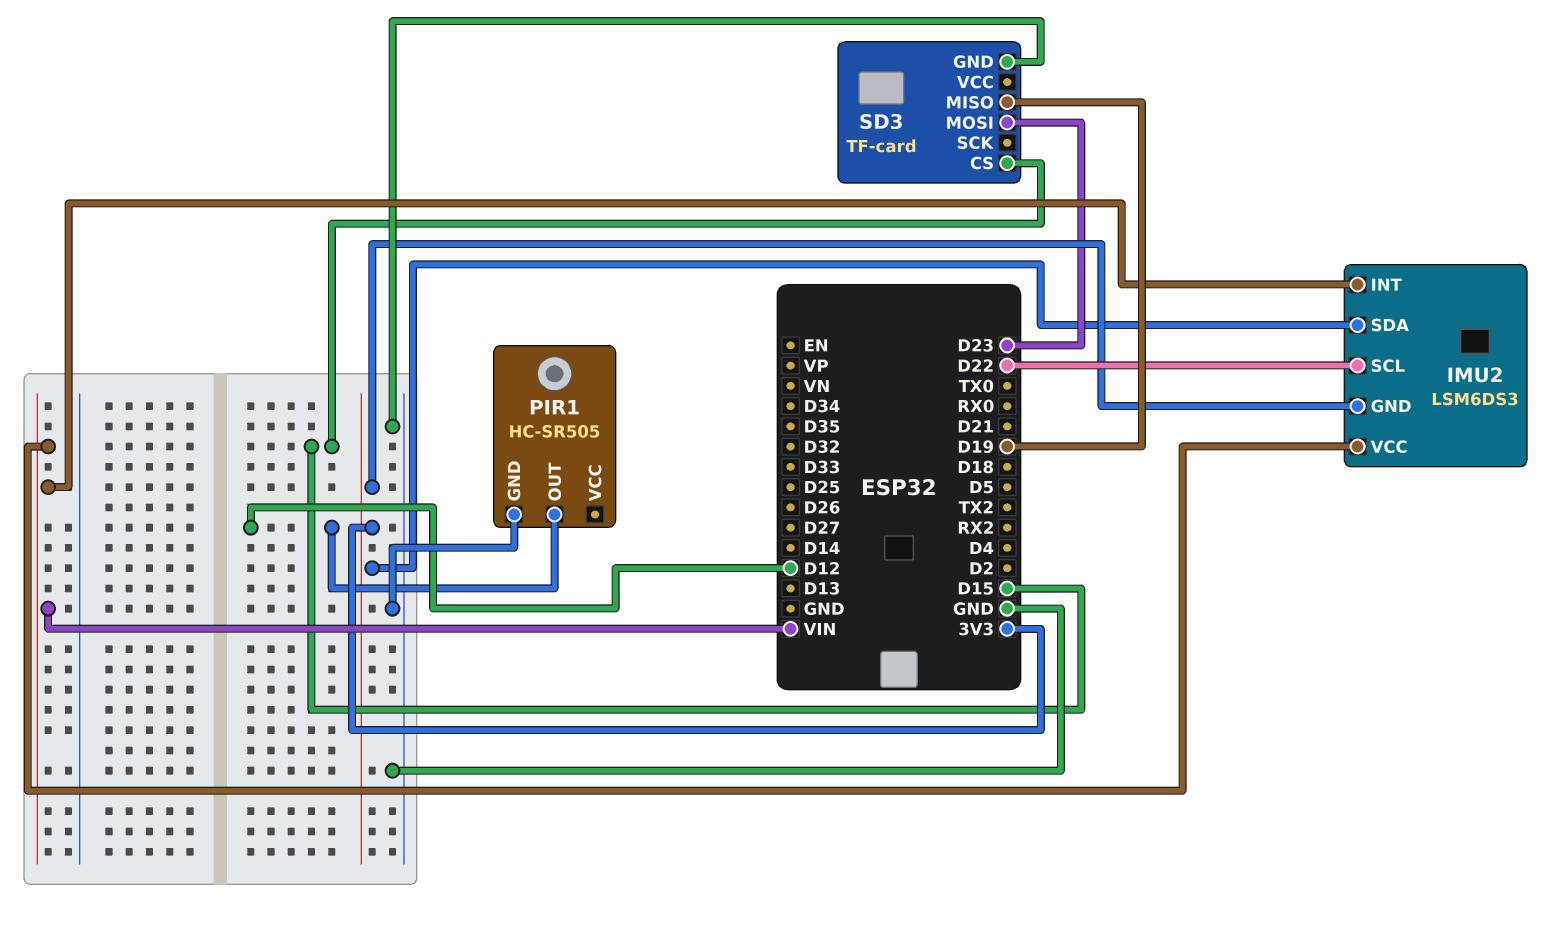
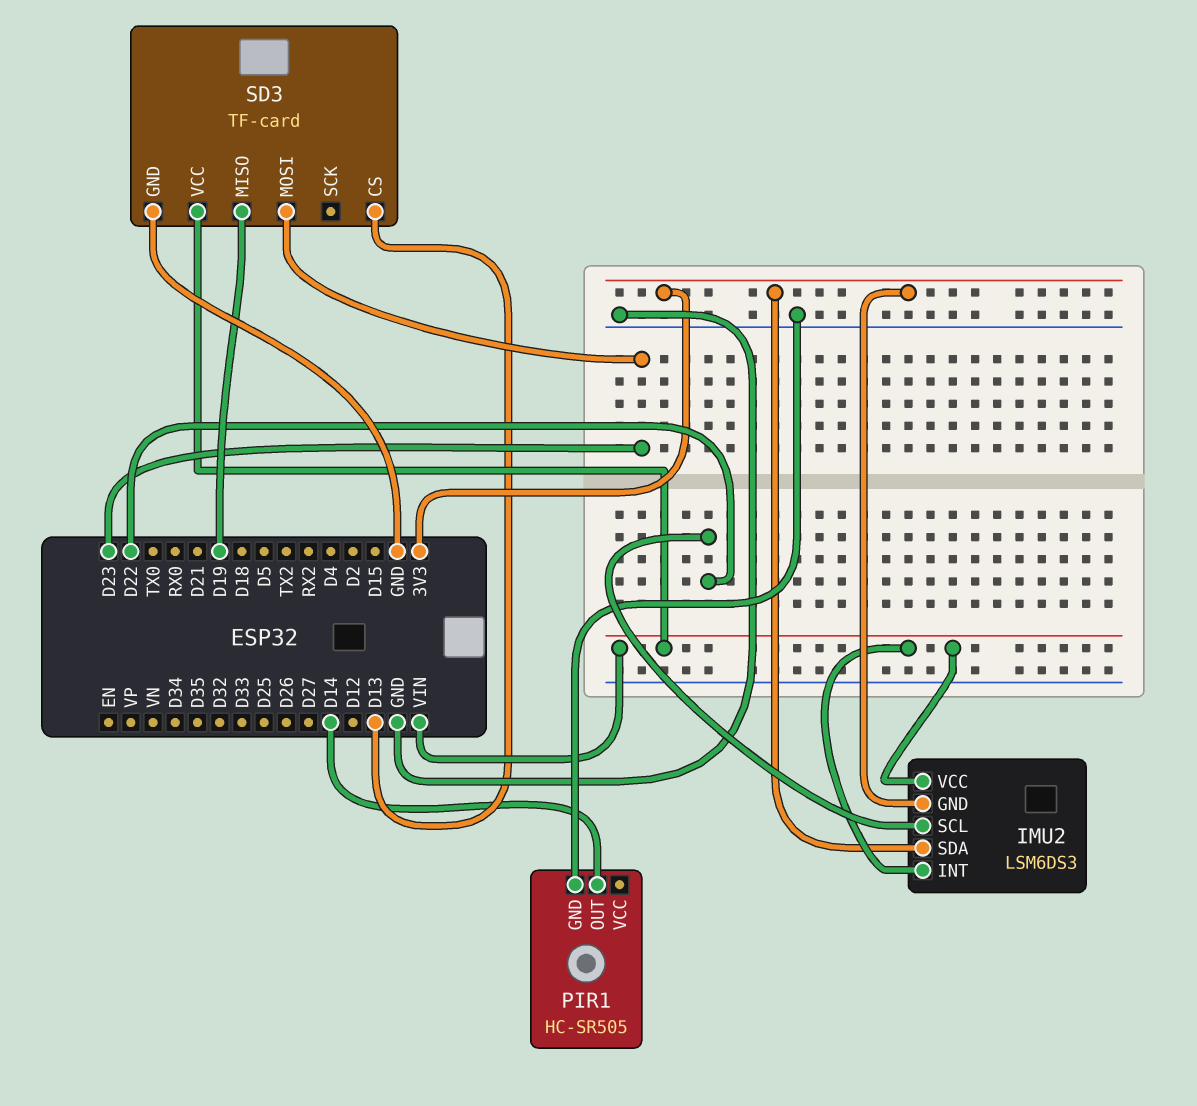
PIR1 pin OUT: D12 -> D14
SD3 pin CS: D15 -> D13
SD3 pin VCC: none -> VIN

